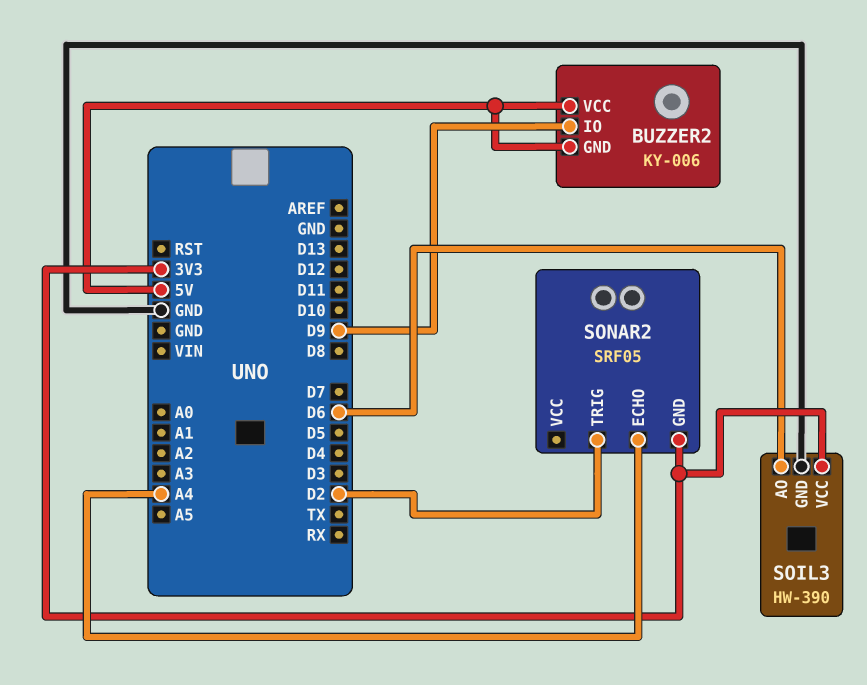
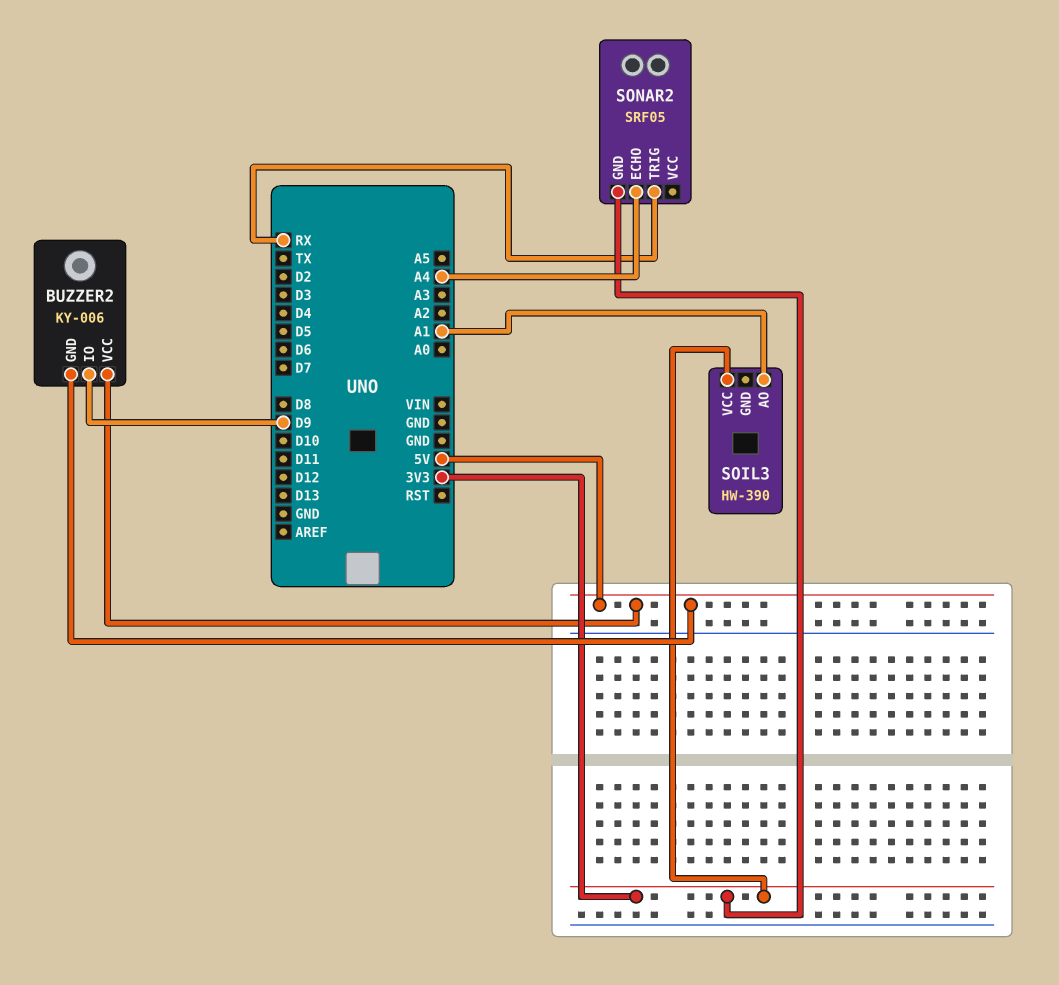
SOIL3 pin AO: D6 -> A1
SOIL3 pin GND: GND -> none
SONAR2 pin TRIG: D2 -> RX

